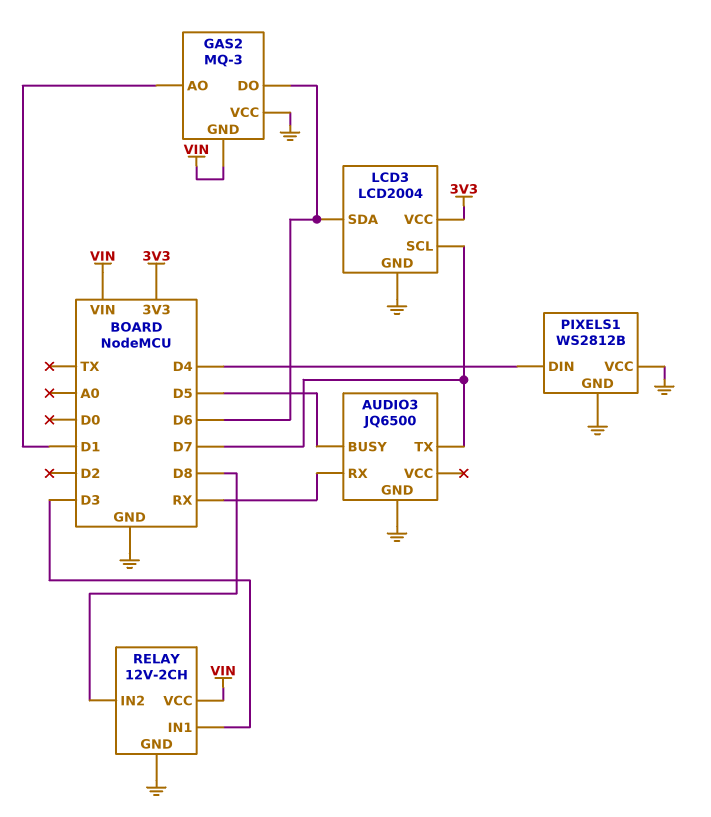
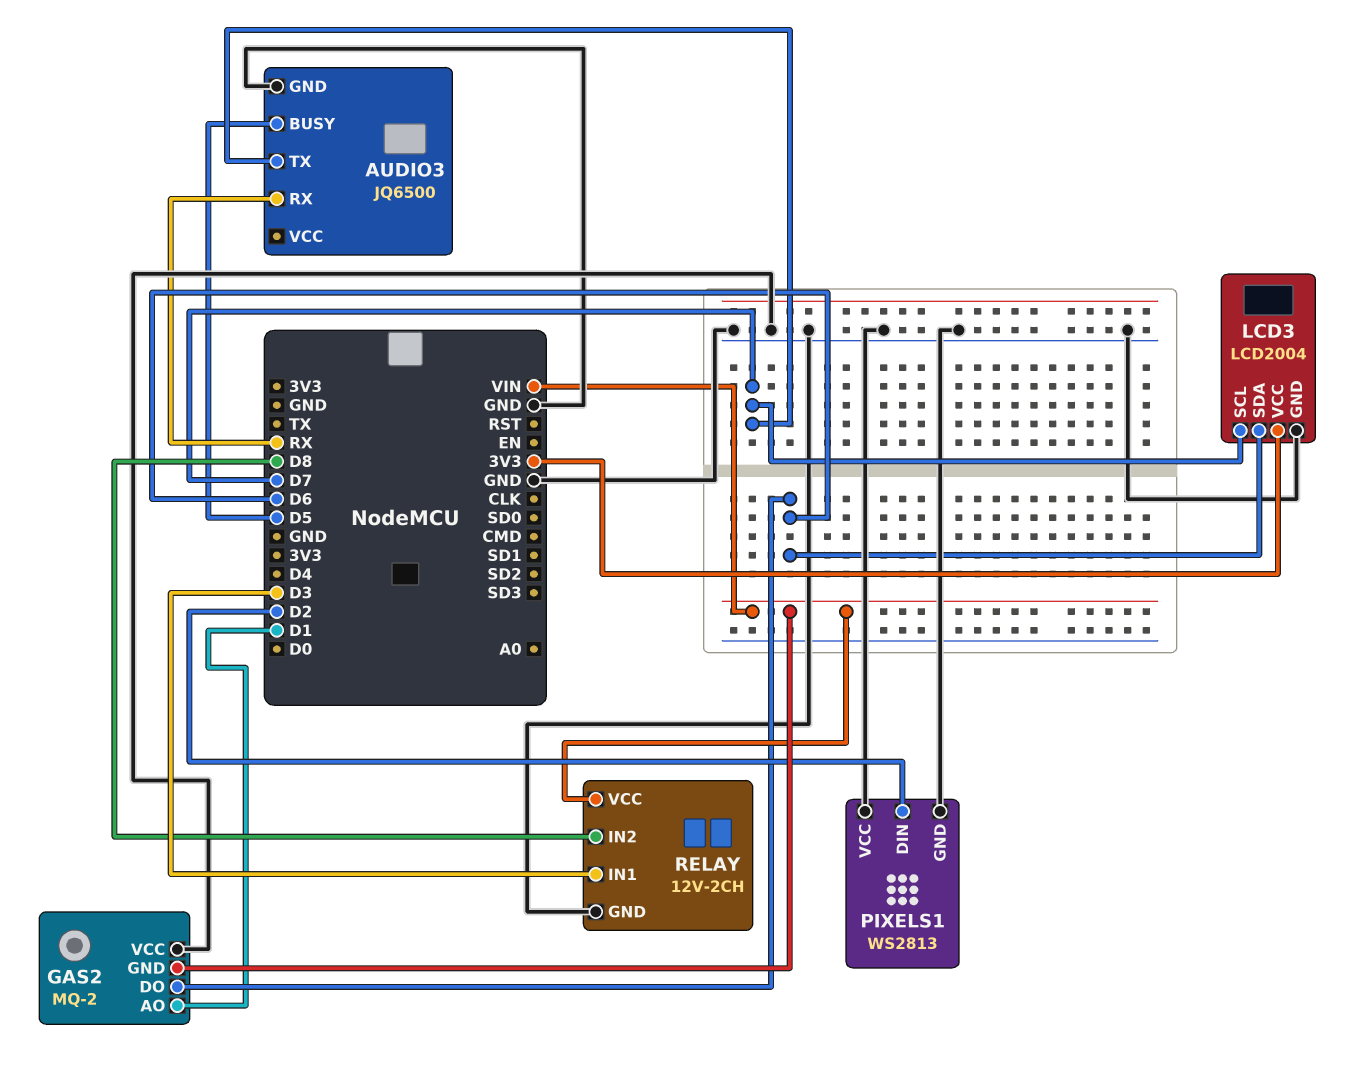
GAS2: MQ-3 -> MQ-2
PIXELS1: WS2812B -> WS2813
PIXELS1 pin DIN: D4 -> D2

